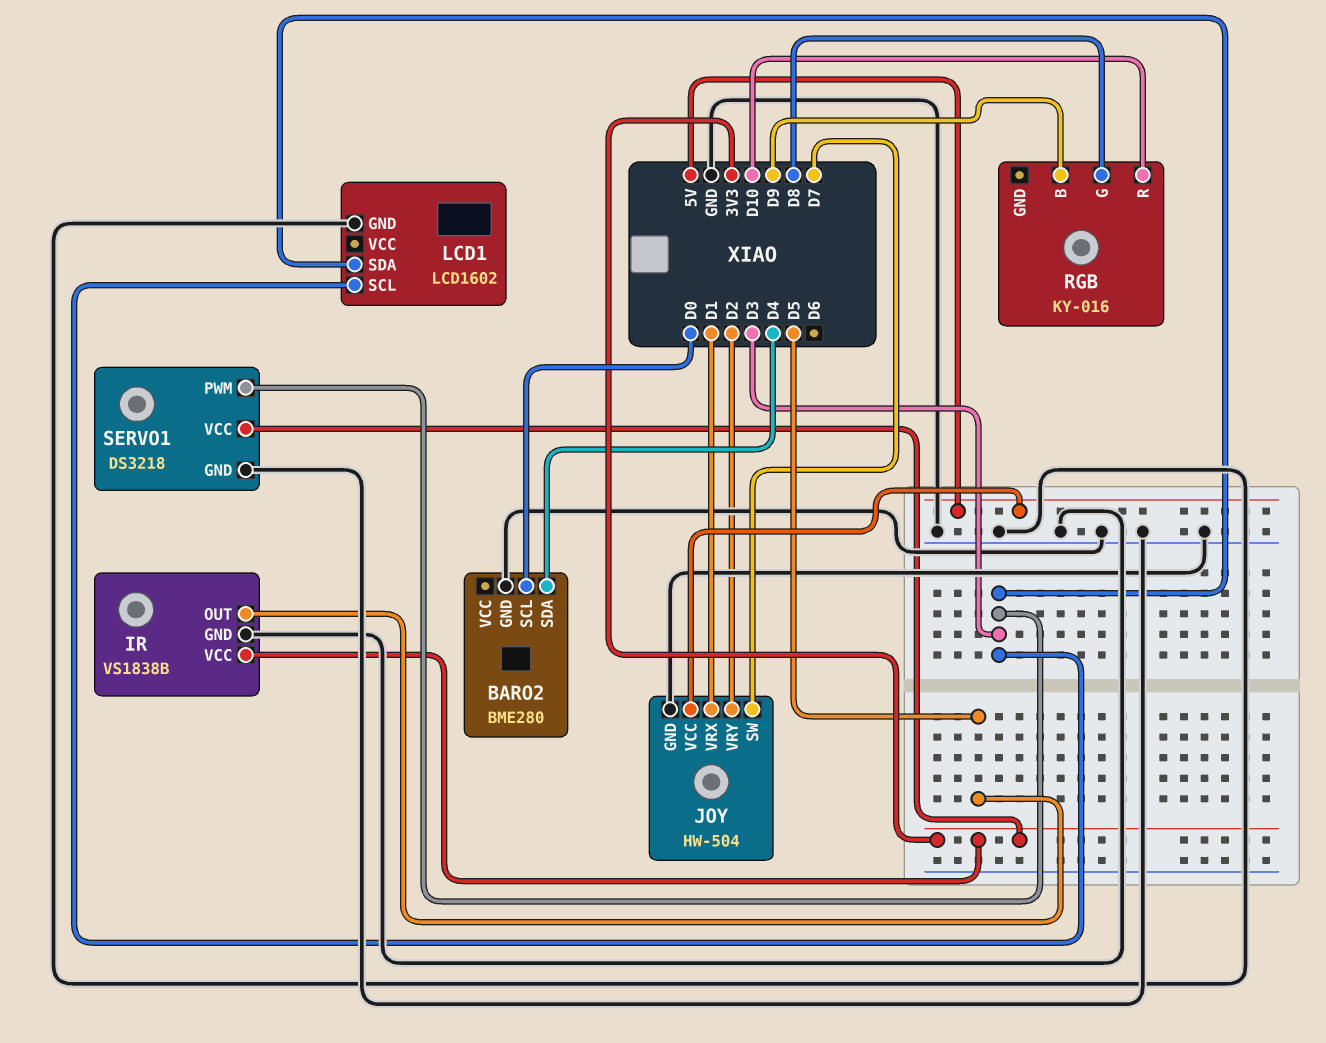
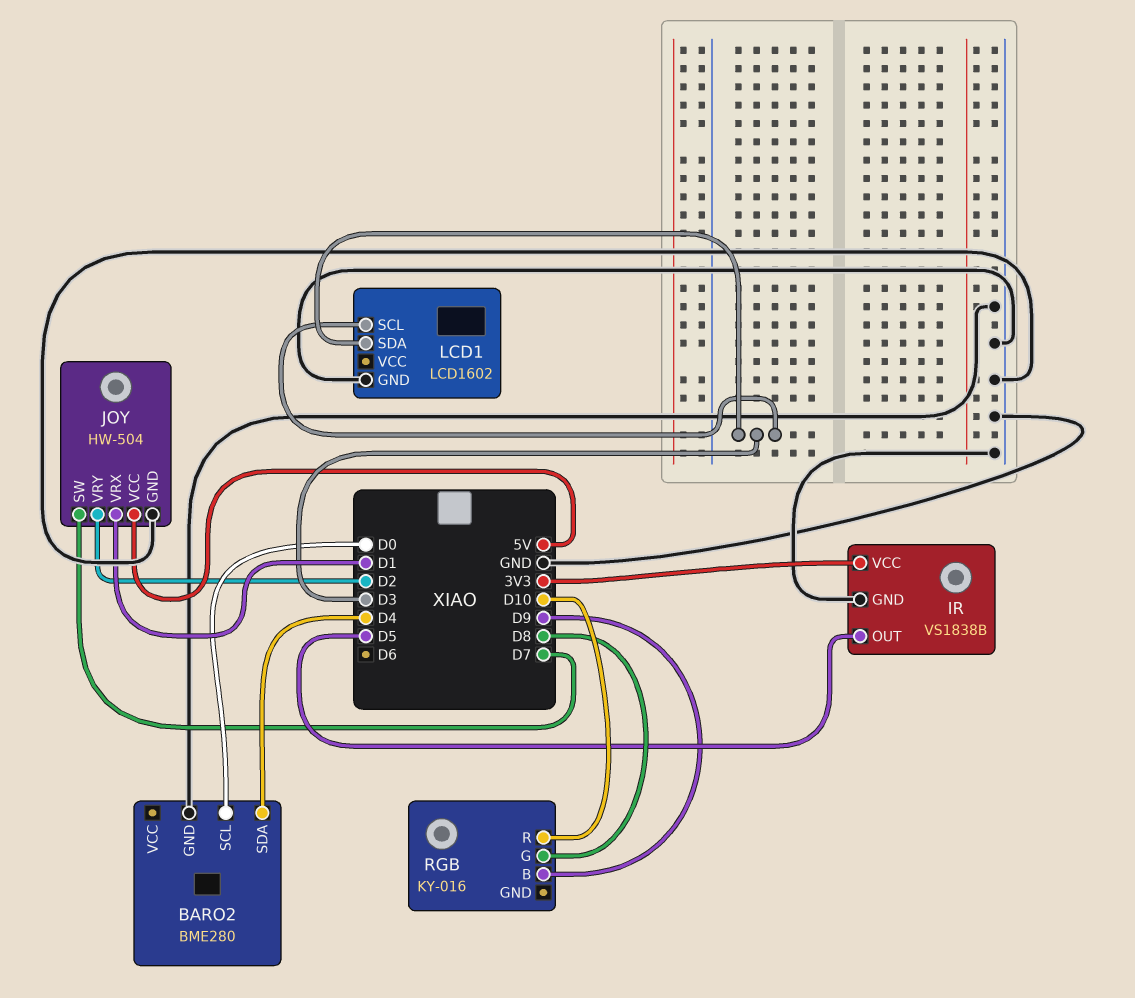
SERVO1: DS3218 -> none
SERVO1 pin GND: GND -> none
SERVO1 pin PWM: D3 -> none
SERVO1 pin VCC: 3V3 -> none

